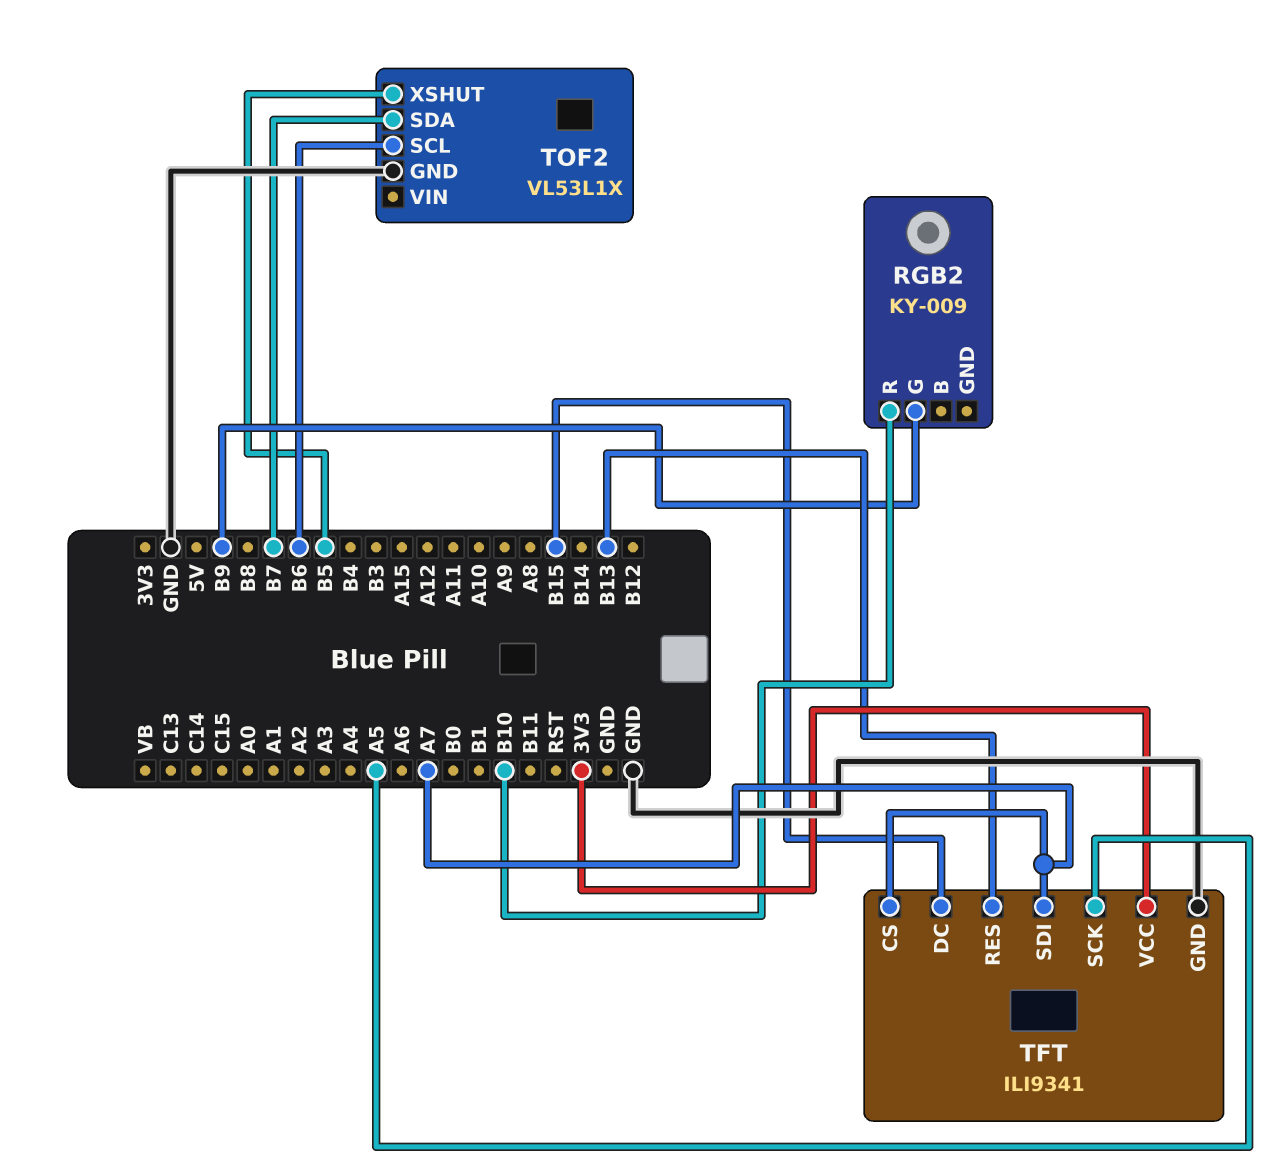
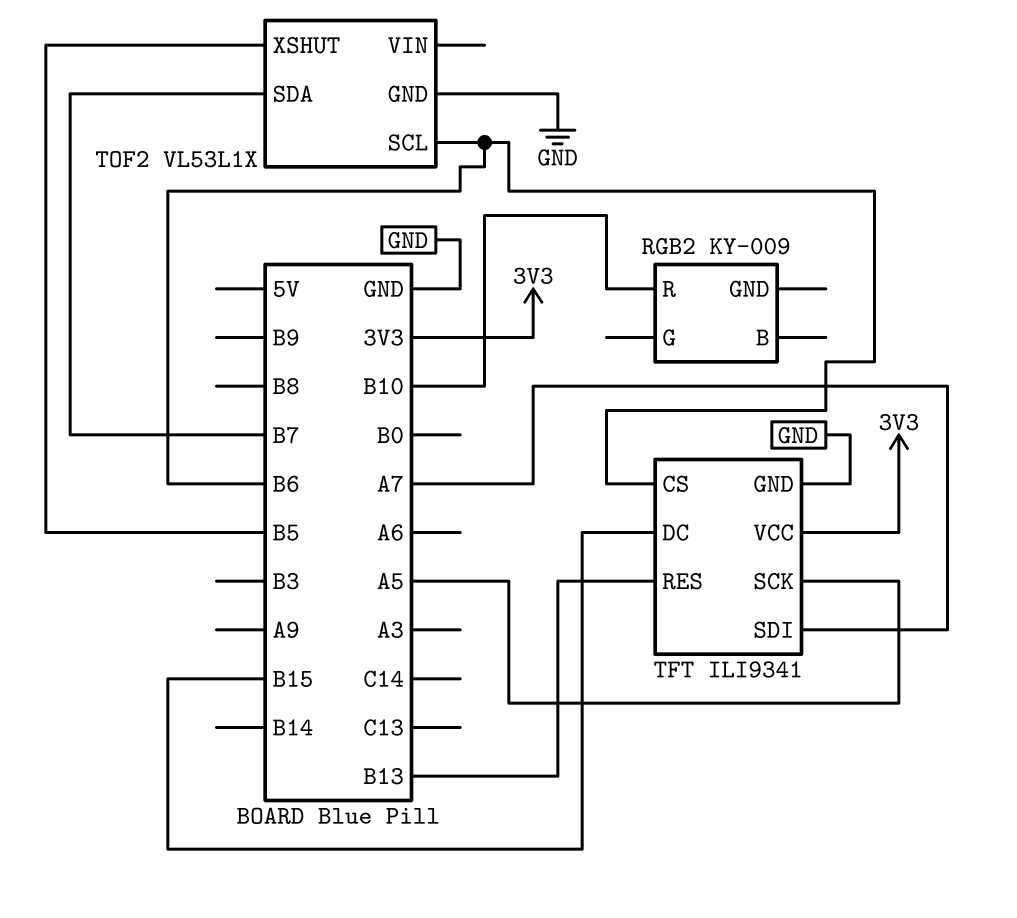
RGB2 pin G: B9 -> none
TFT pin CS: A7 -> B6

